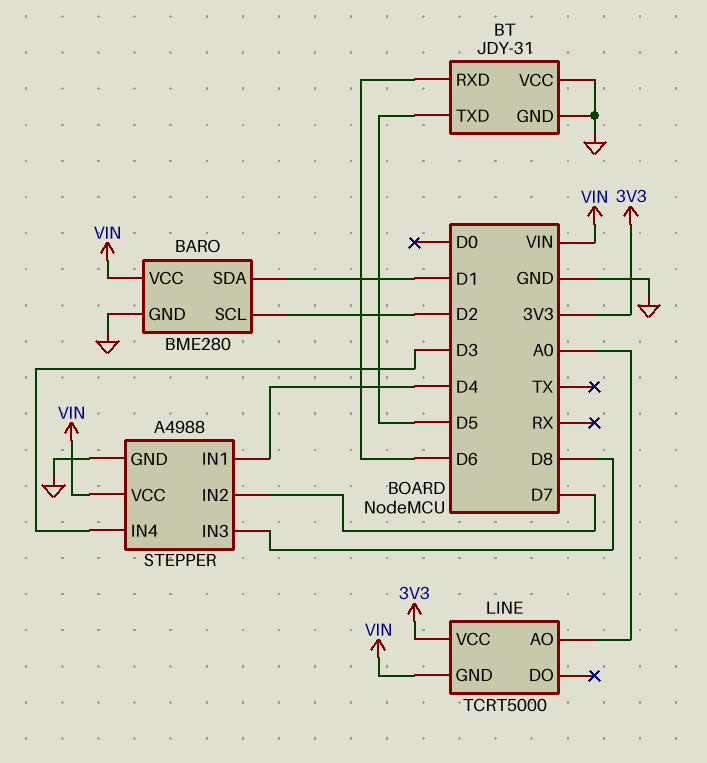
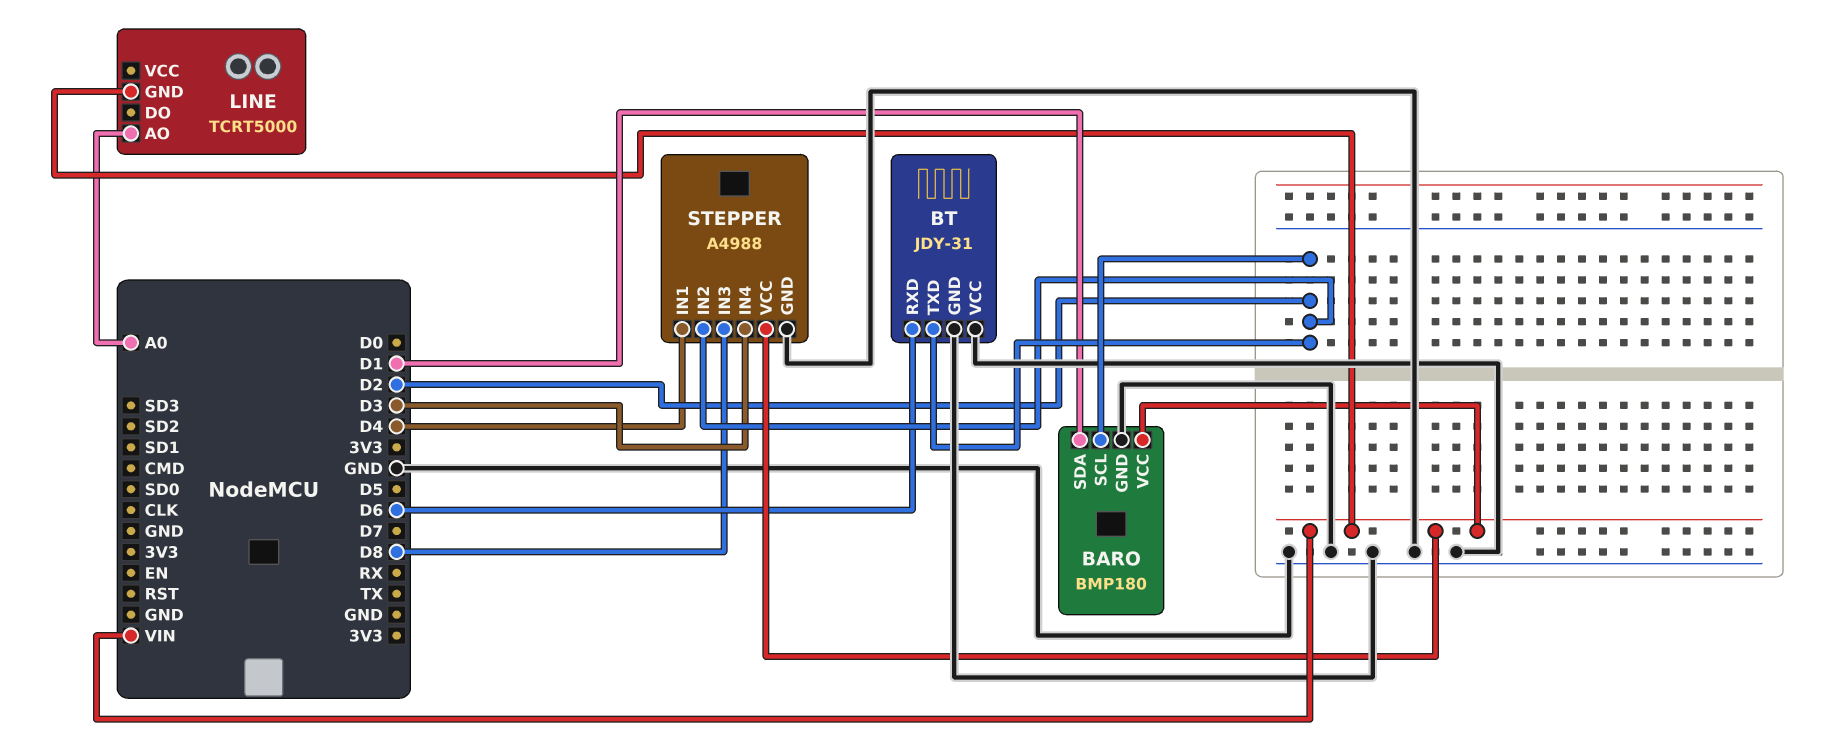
BARO: BME280 -> BMP180
BT pin TXD: D5 -> D2
LINE pin VCC: 3V3 -> none
STEPPER pin IN2: D7 -> D2

